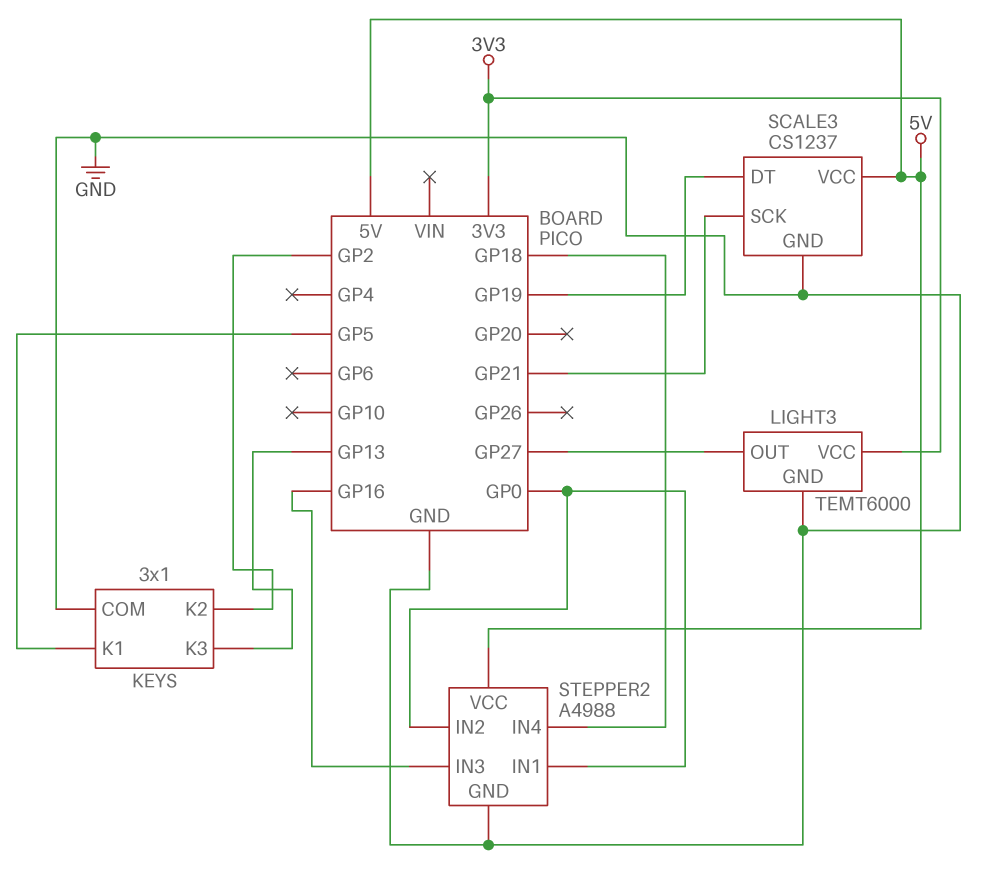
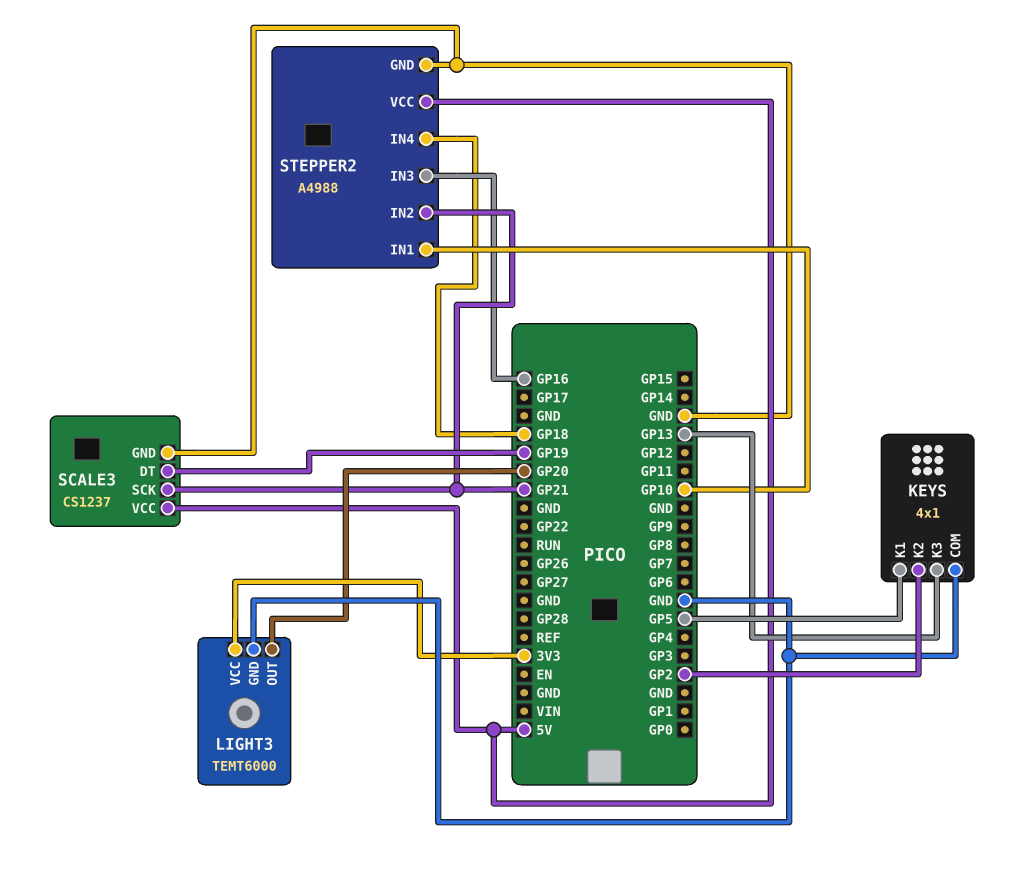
KEYS: 3x1 -> 4x1
LIGHT3 pin OUT: GP27 -> GP20
STEPPER2 pin IN1: GP0 -> GP10
STEPPER2 pin IN2: GP0 -> GP21

